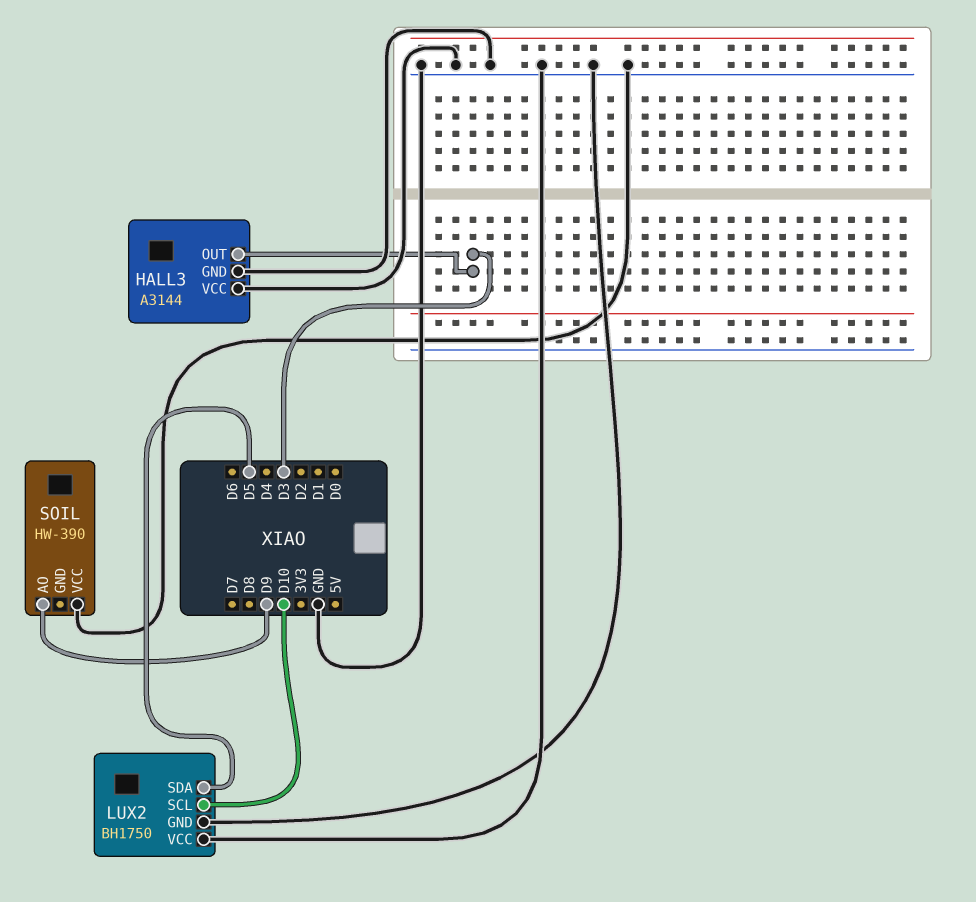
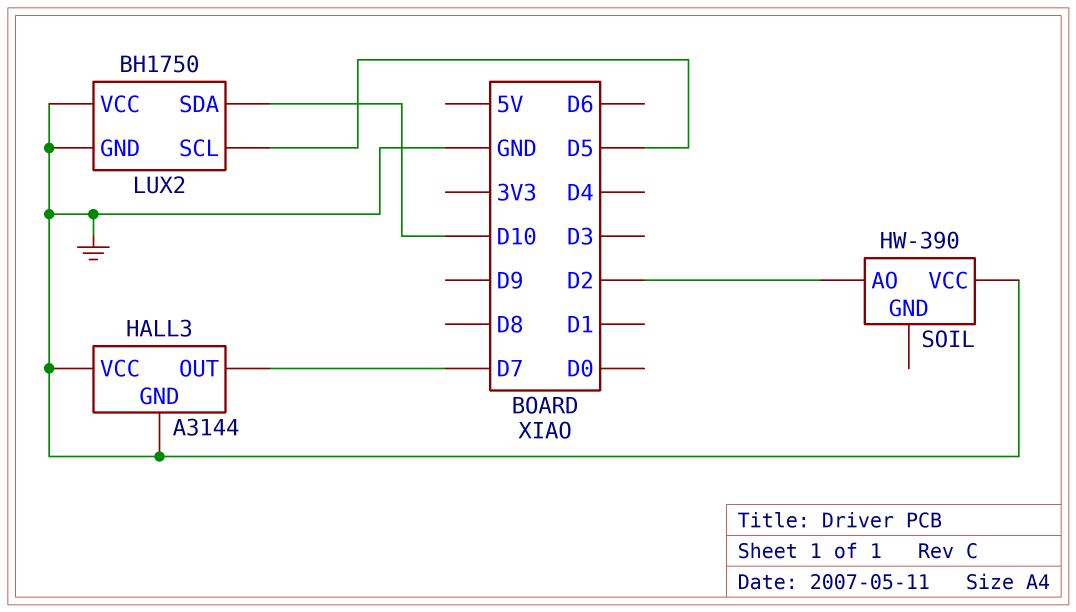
HALL3 pin OUT: D3 -> D7
LUX2 pin SCL: D10 -> D5
LUX2 pin SDA: D5 -> D10
SOIL pin AO: D9 -> D2

